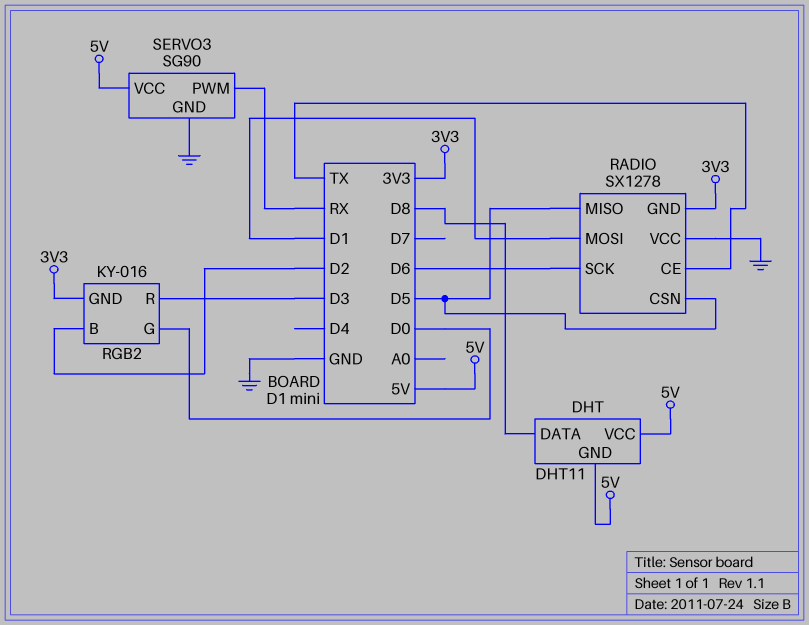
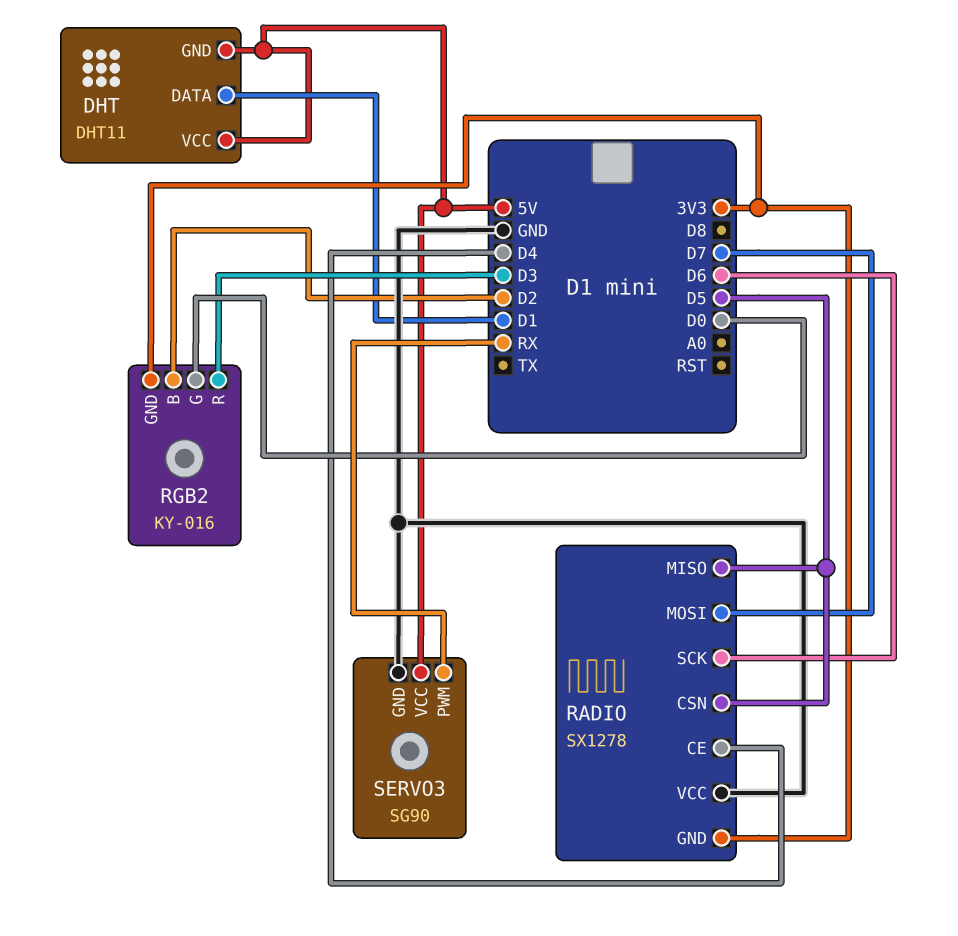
DHT pin DATA: D8 -> D1
RADIO pin CE: TX -> D4
RADIO pin MOSI: D1 -> D7

